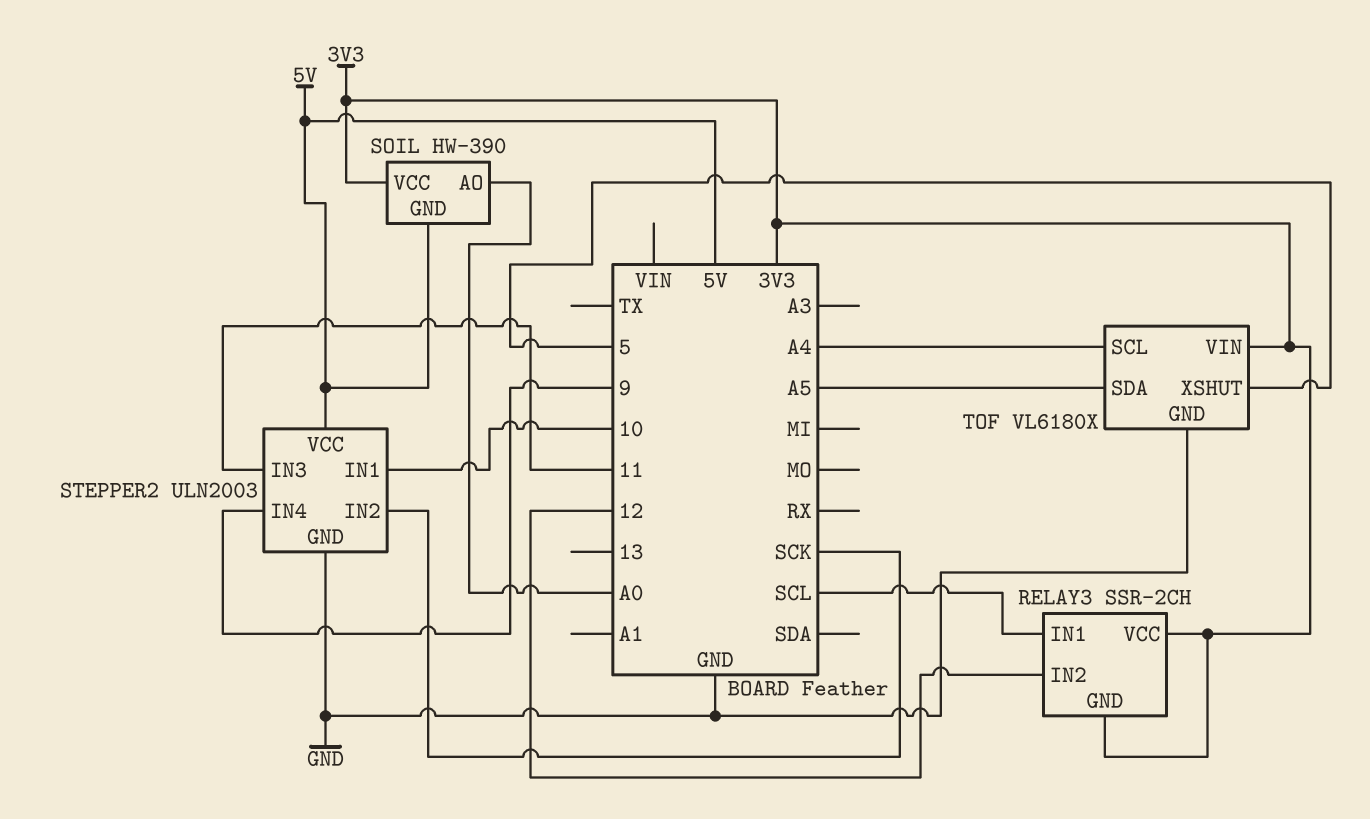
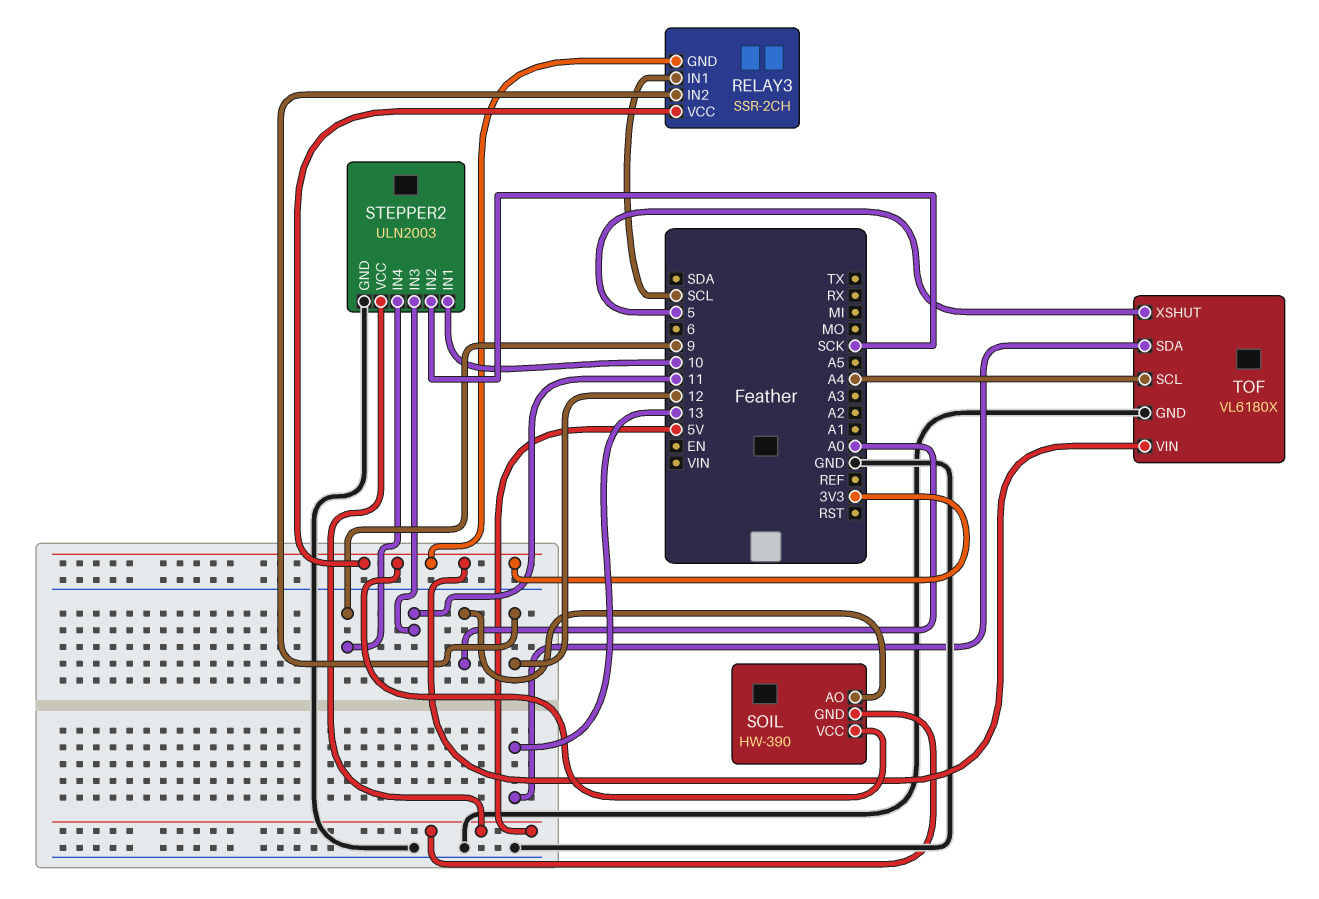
TOF pin SDA: A5 -> 13

